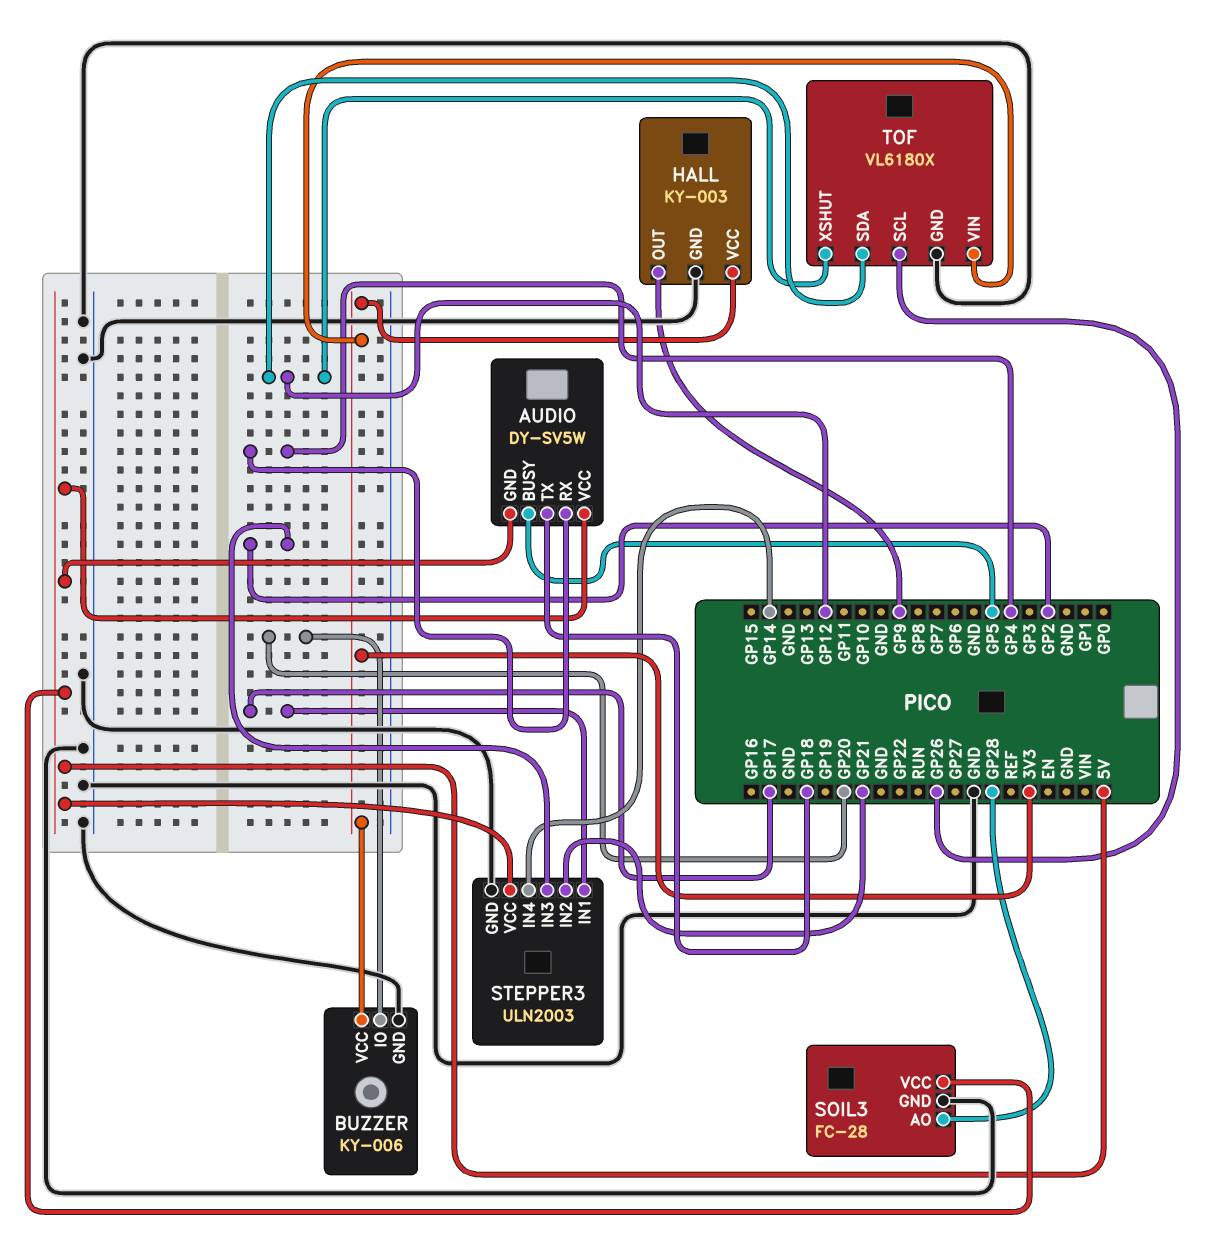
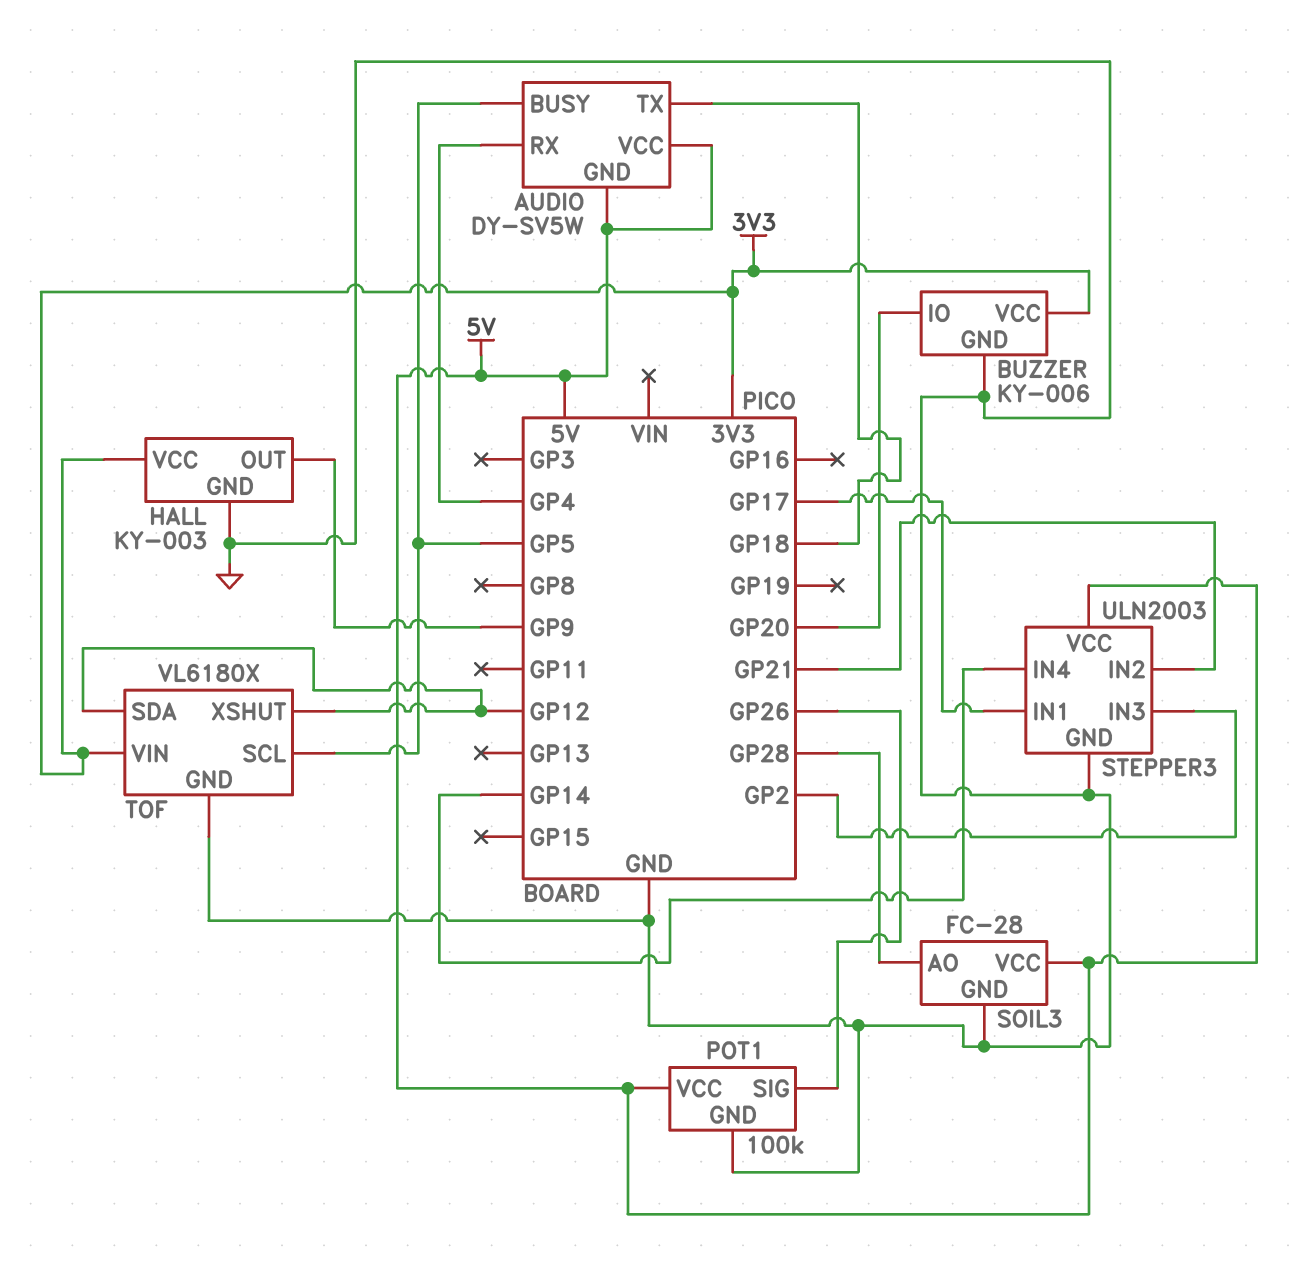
POT1: none -> 100k
POT1 pin GND: none -> GND
POT1 pin SIG: none -> GP26
POT1 pin VCC: none -> 5V
TOF pin SCL: GP26 -> GP5

